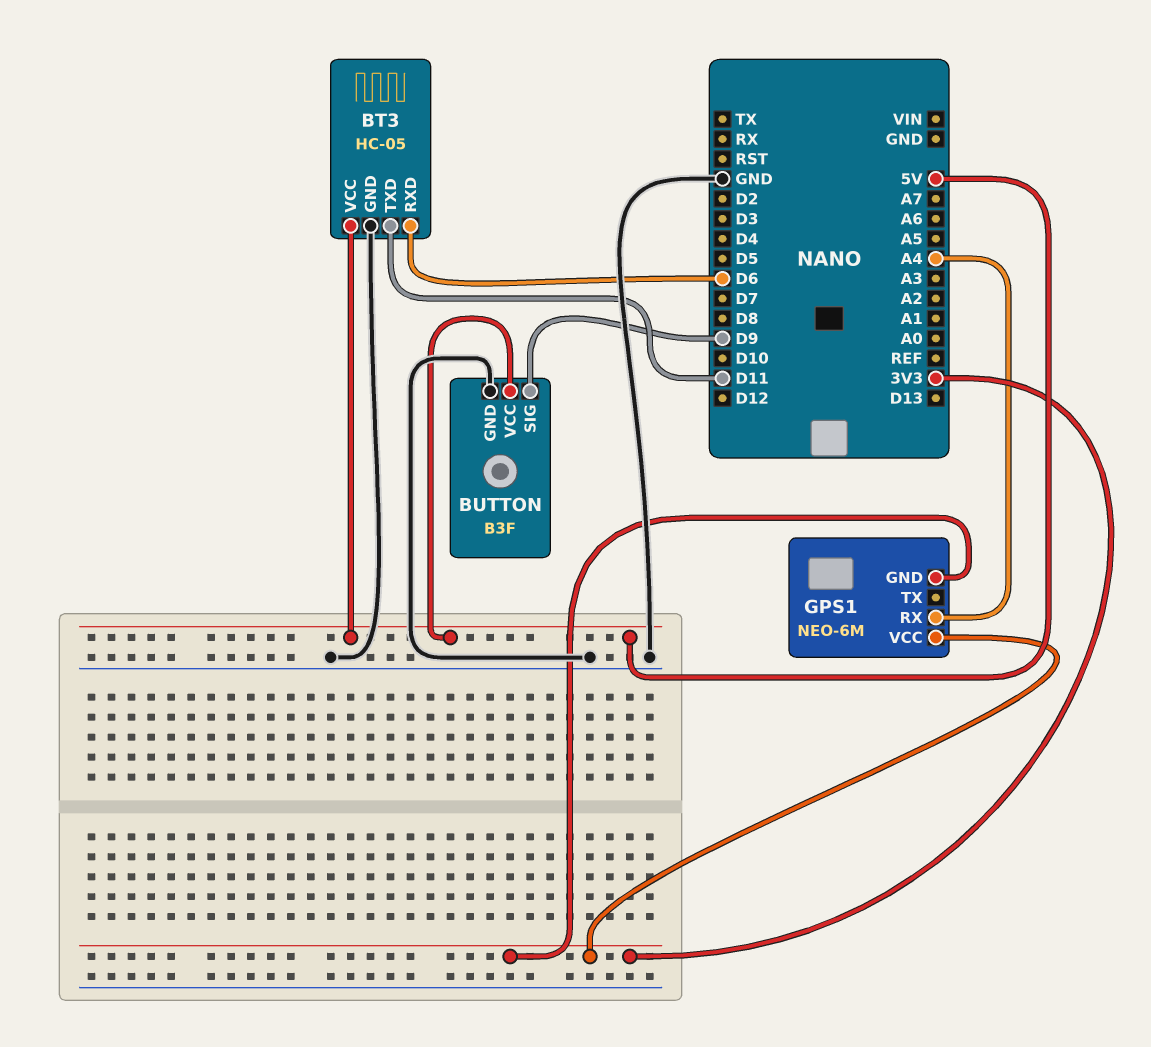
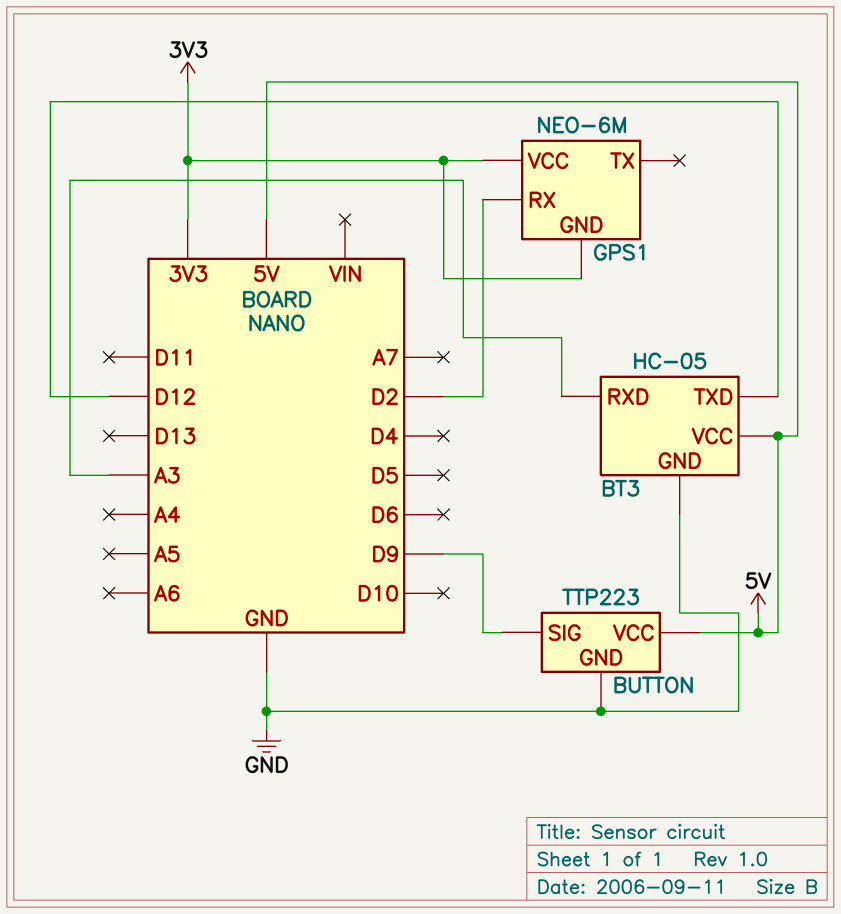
BT3 pin RXD: D6 -> A3
BT3 pin TXD: D11 -> D12
BUTTON: B3F -> TTP223
GPS1 pin RX: A4 -> D2

